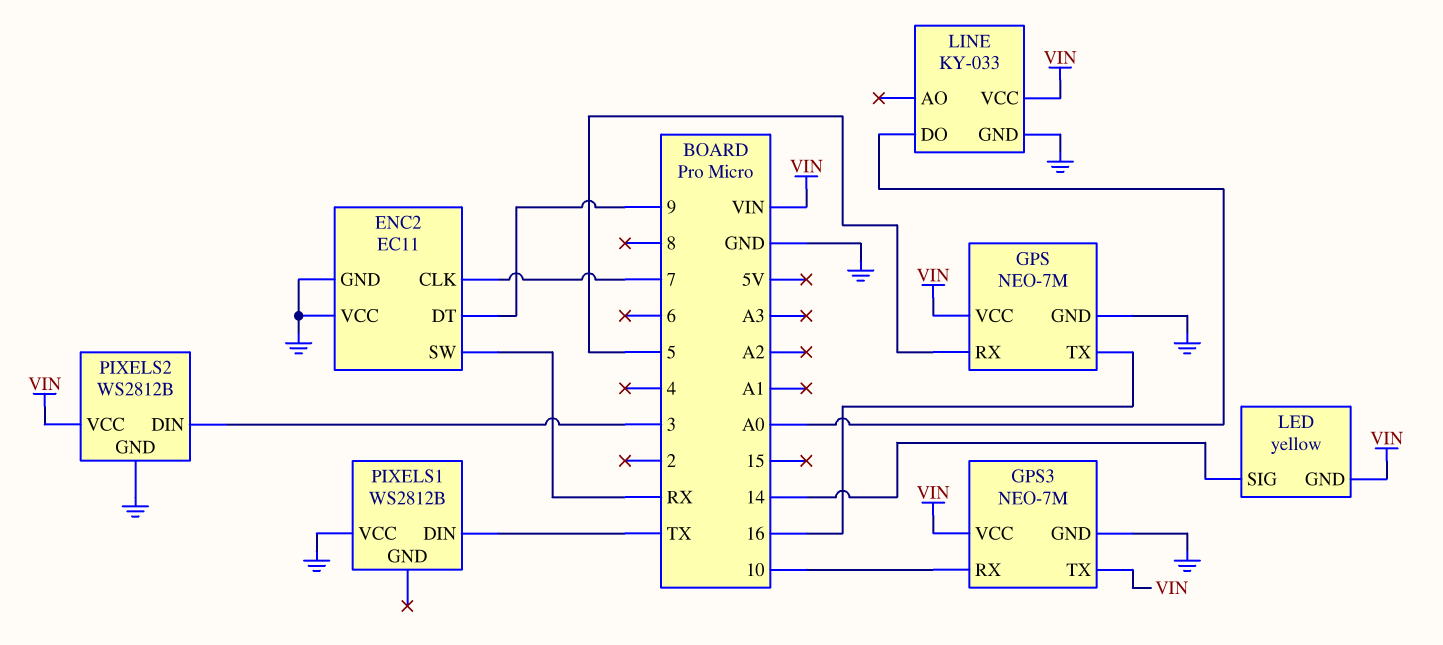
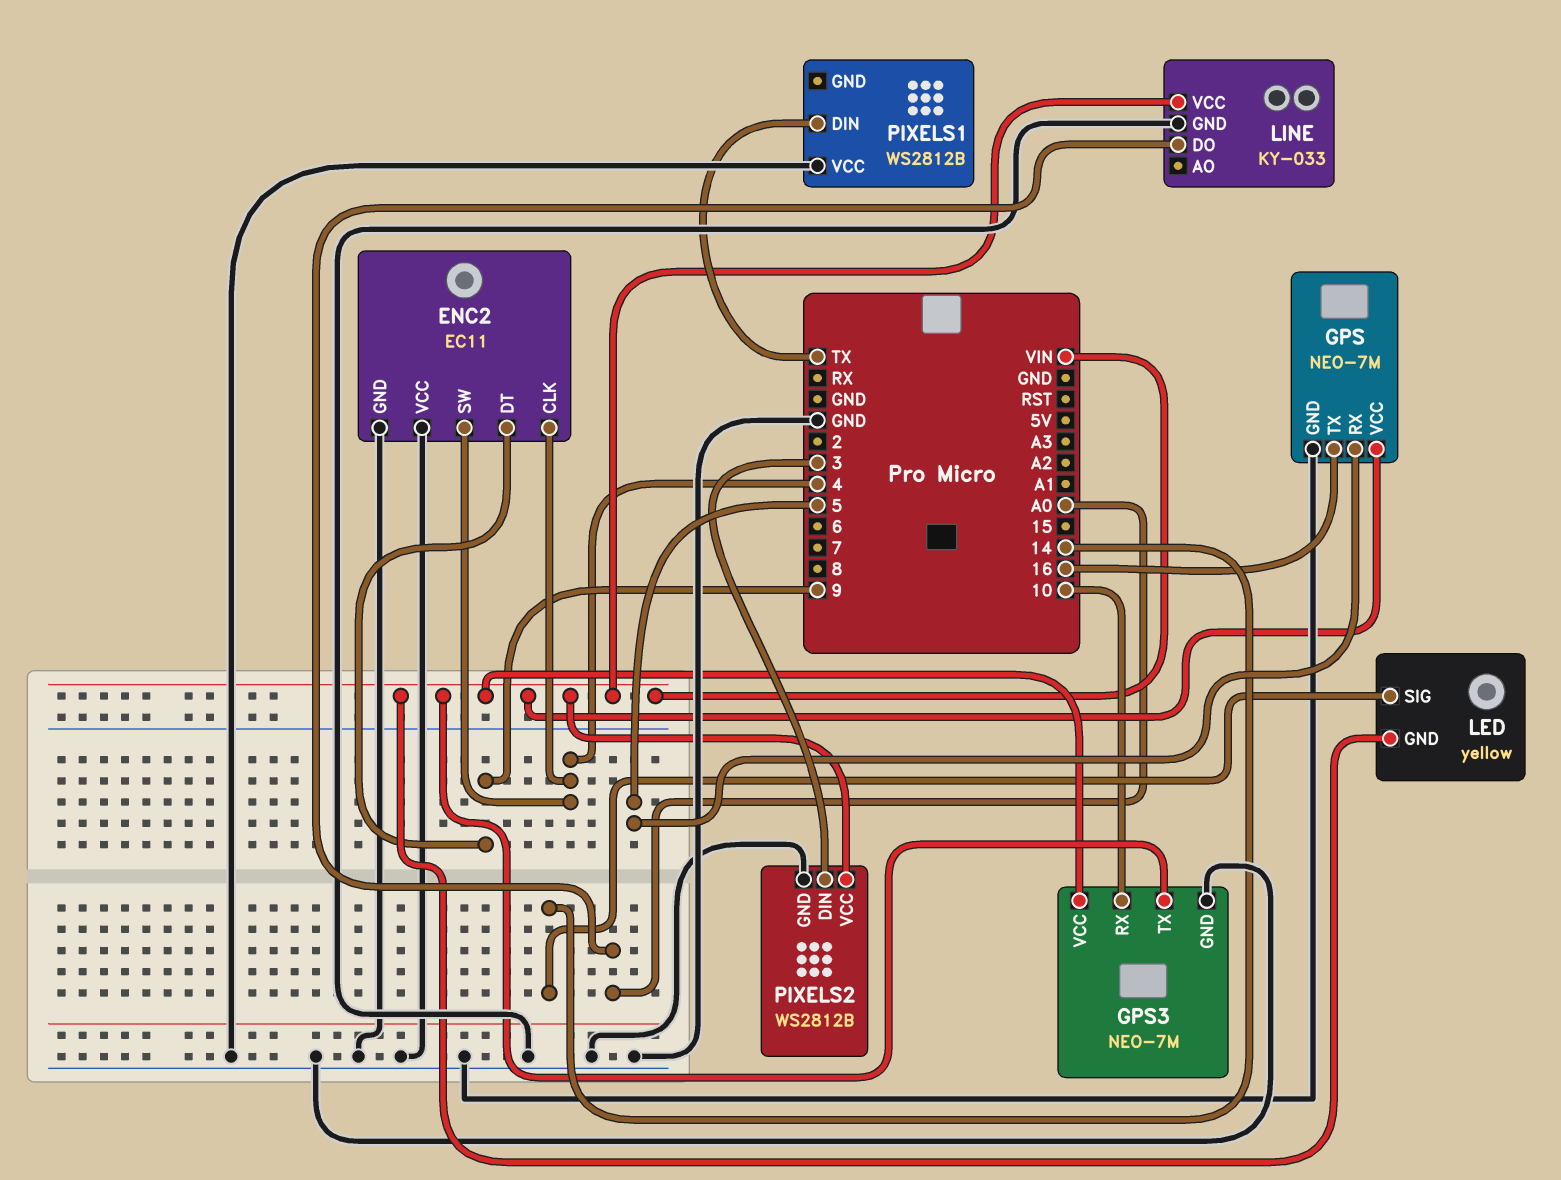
ENC2 pin CLK: 7 -> 4
ENC2 pin SW: RX -> 4

